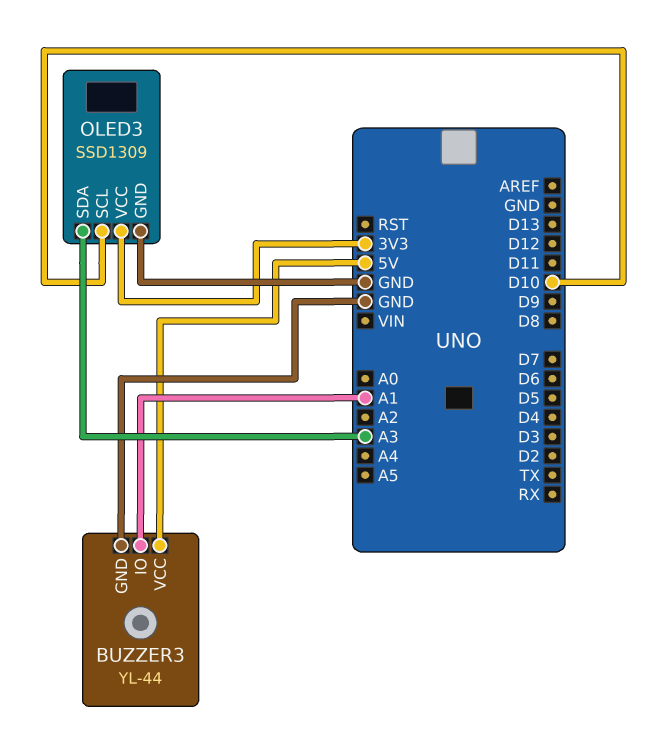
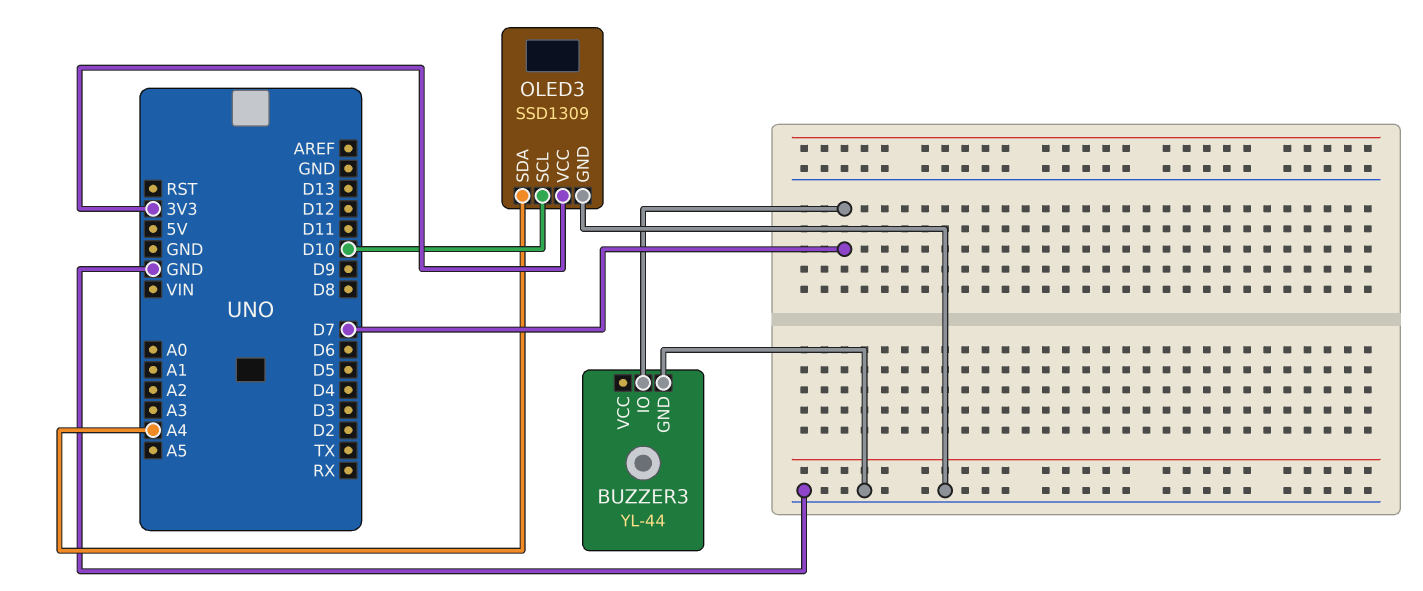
BUZZER3 pin IO: A1 -> D7
BUZZER3 pin VCC: 5V -> none
OLED3 pin SDA: A3 -> A4

